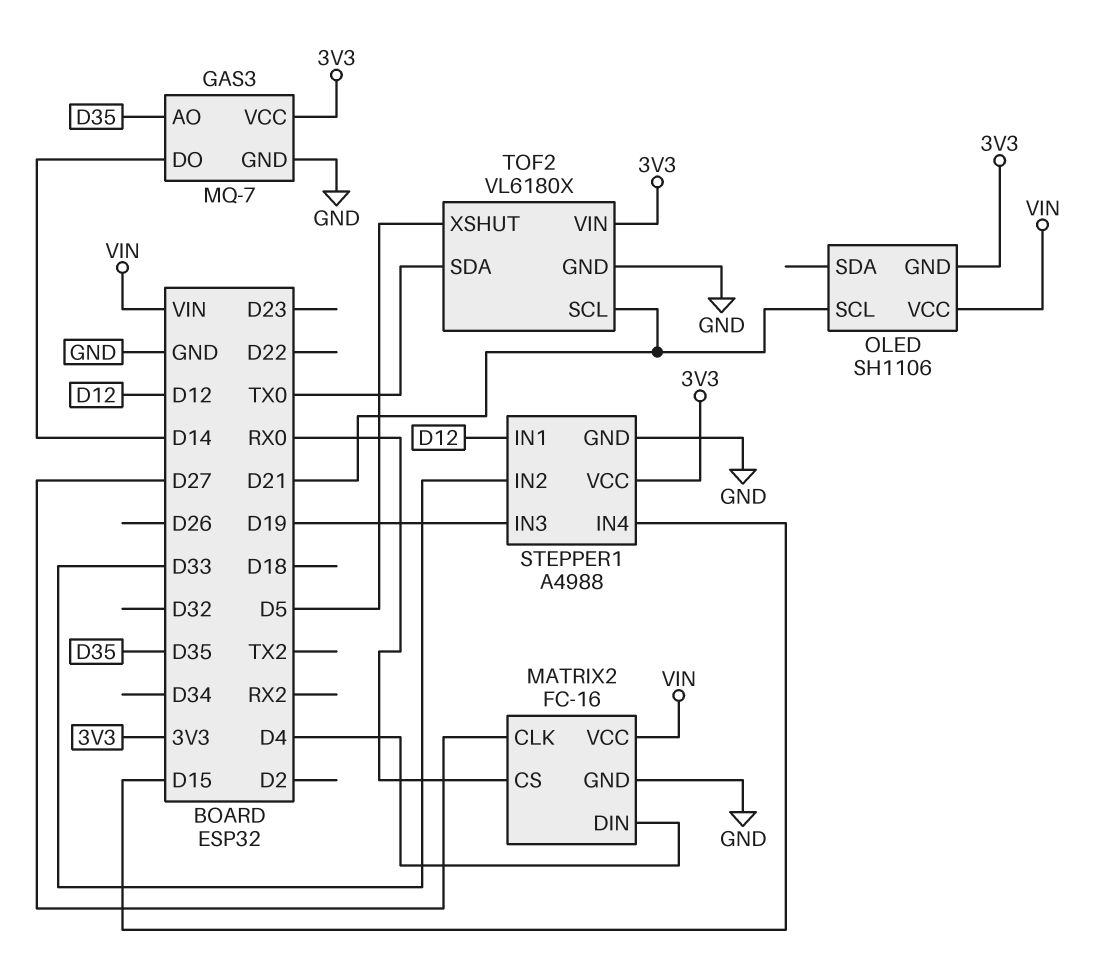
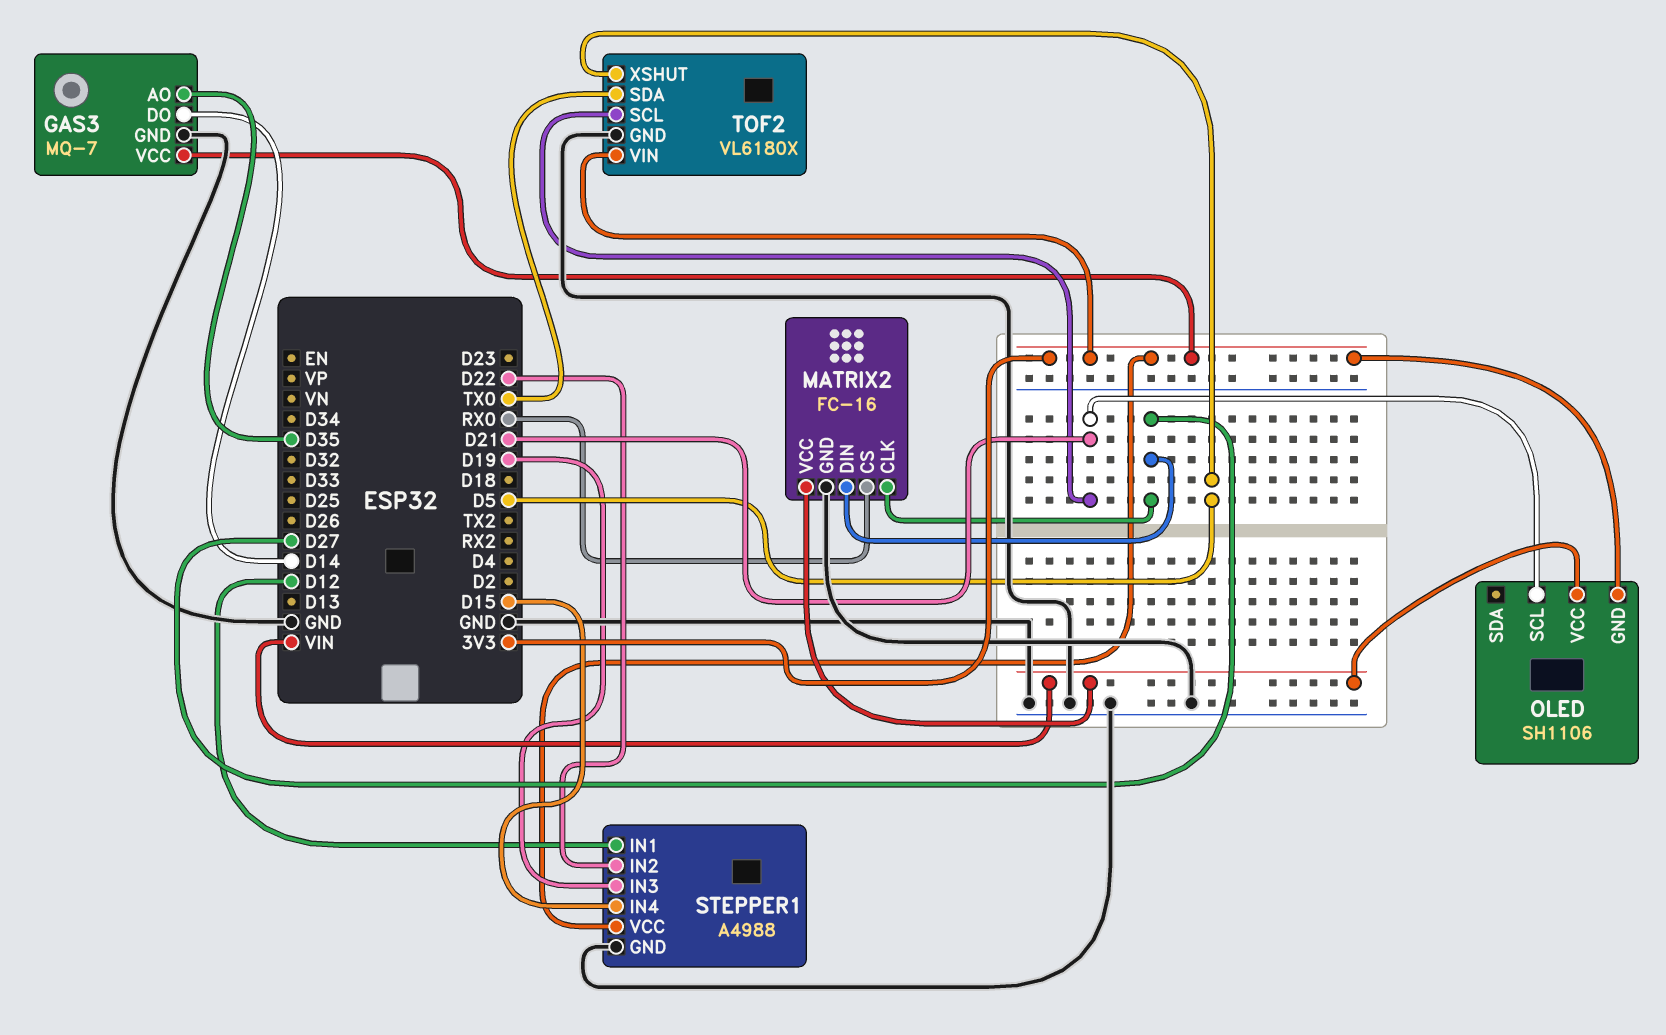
MATRIX2 pin DIN: D4 -> D27
STEPPER1 pin IN2: D33 -> D22

